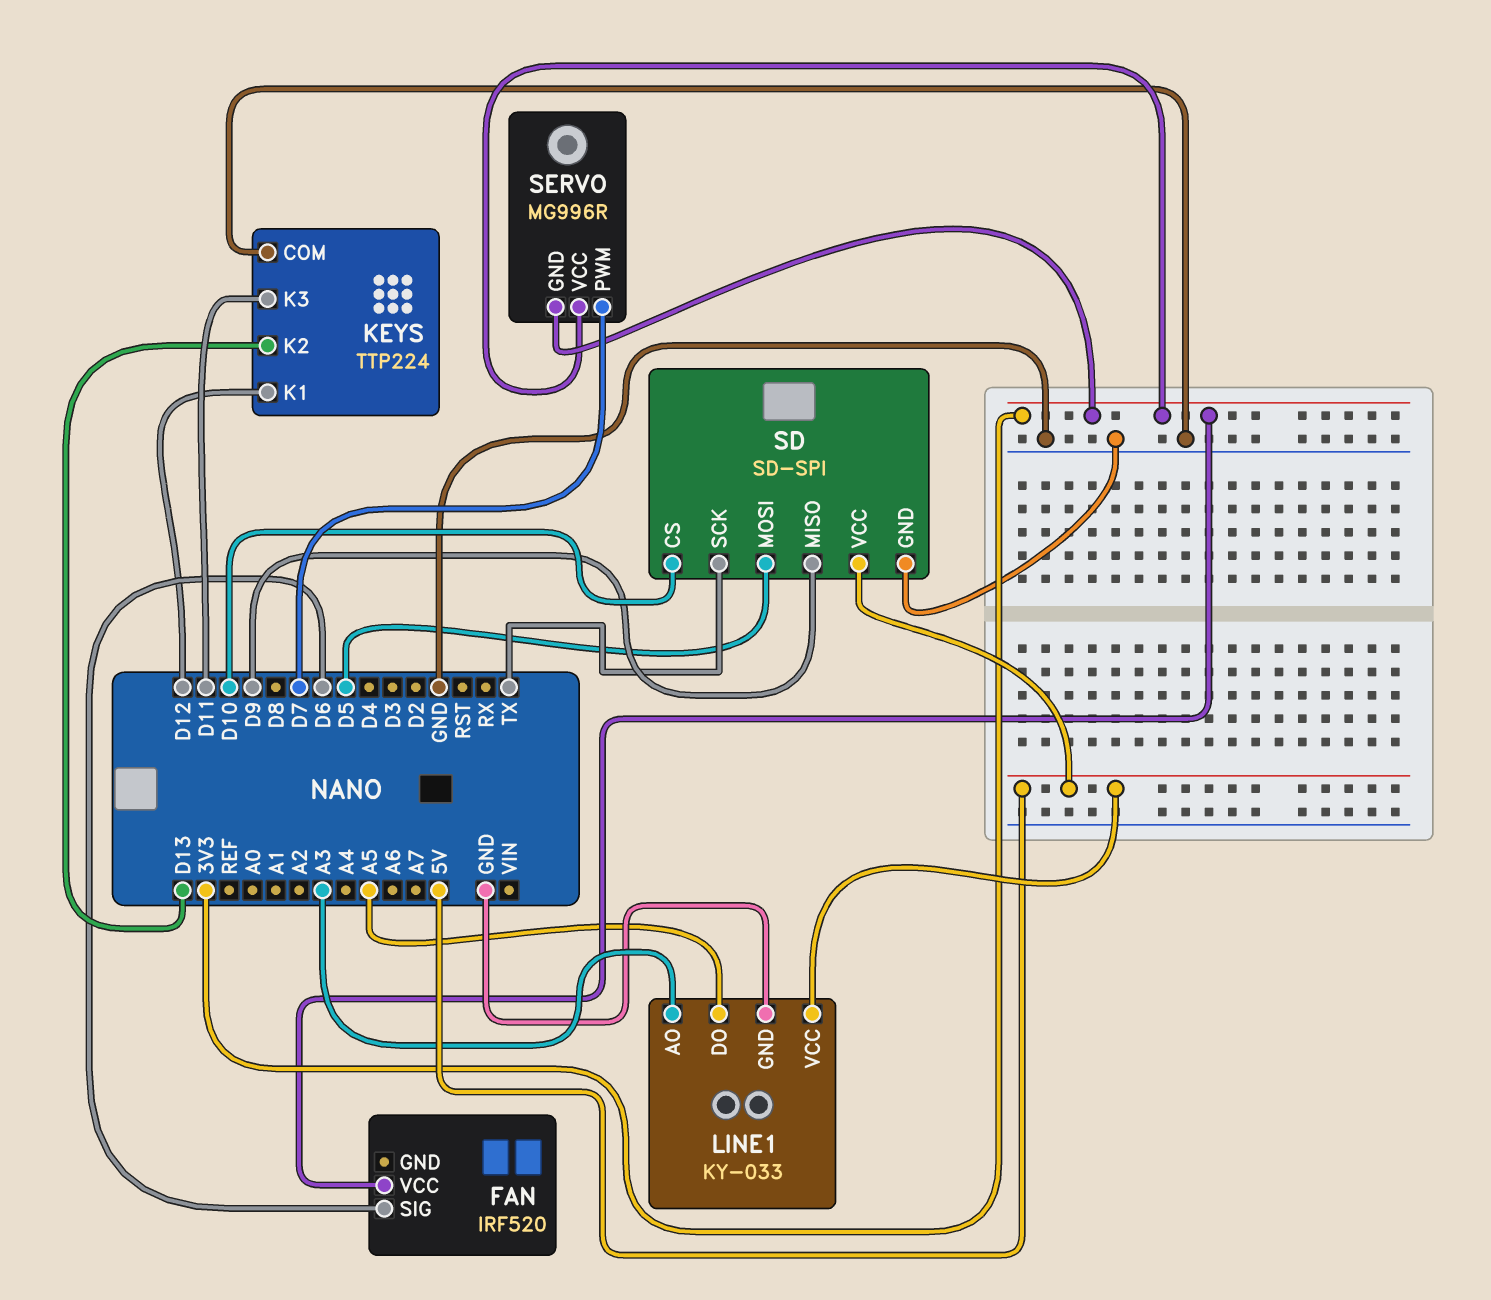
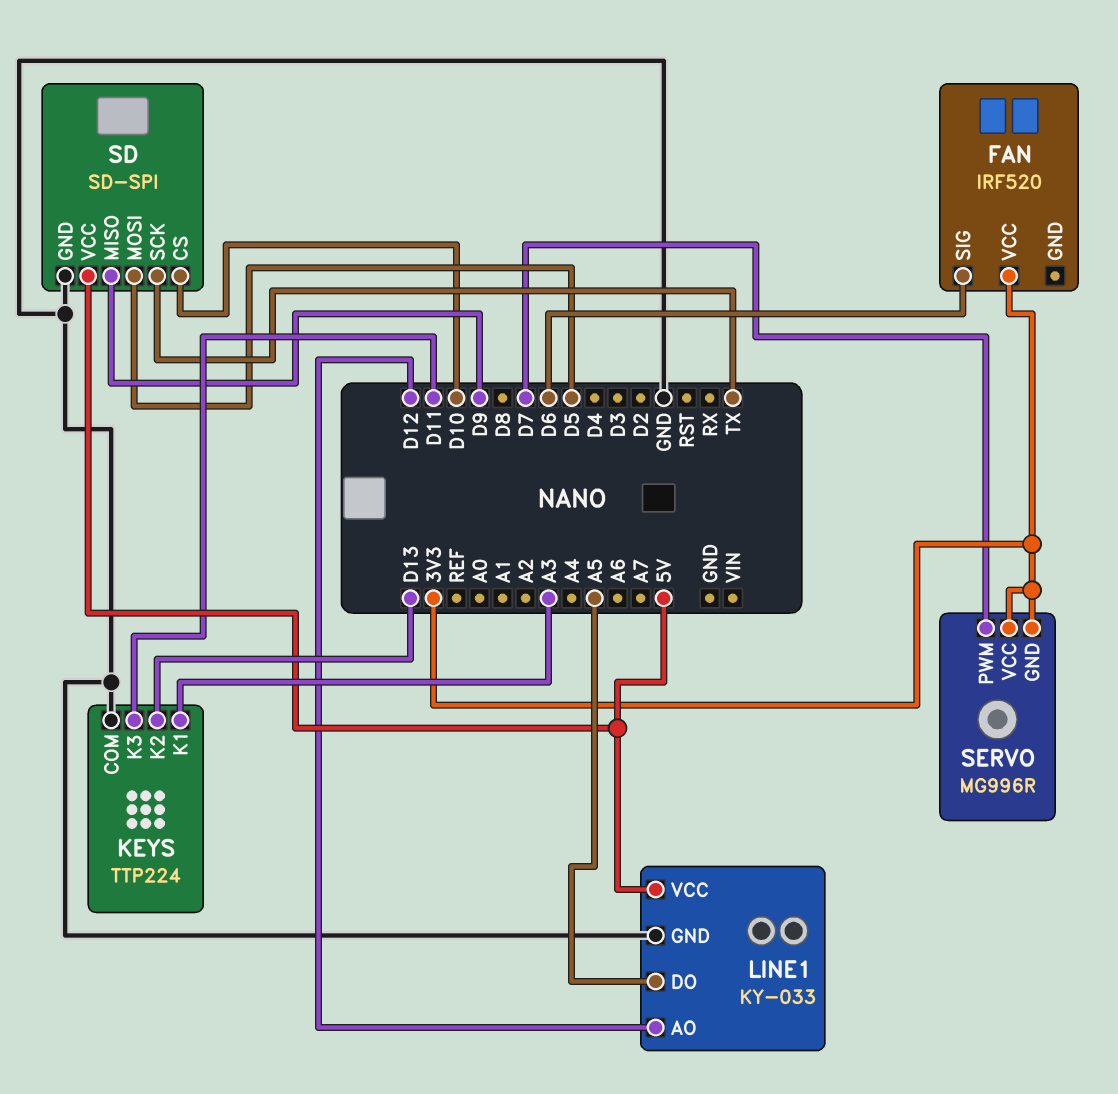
KEYS pin K1: D12 -> A3
LINE1 pin AO: A3 -> D12

